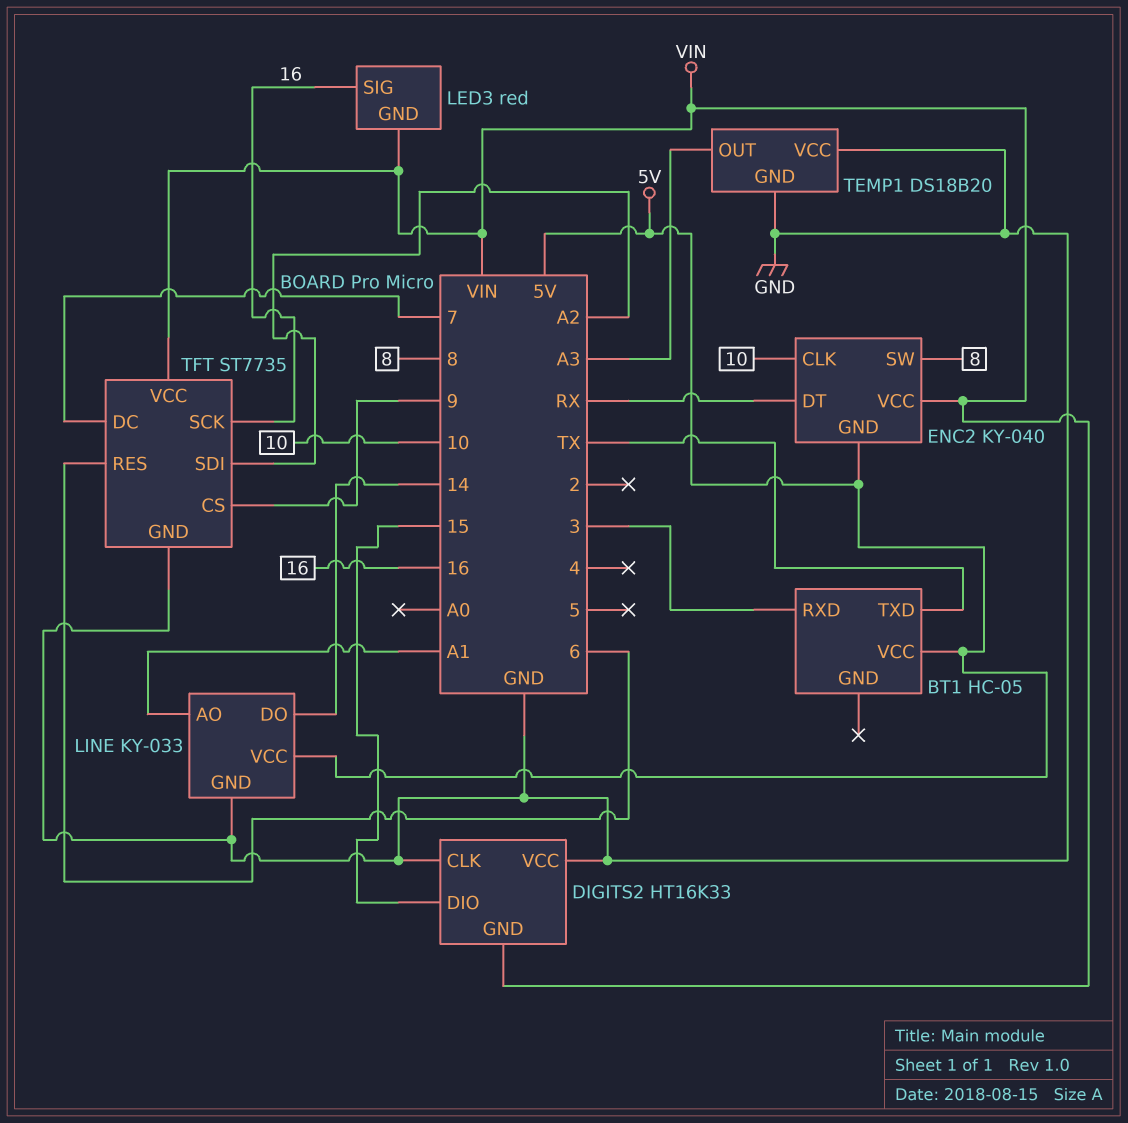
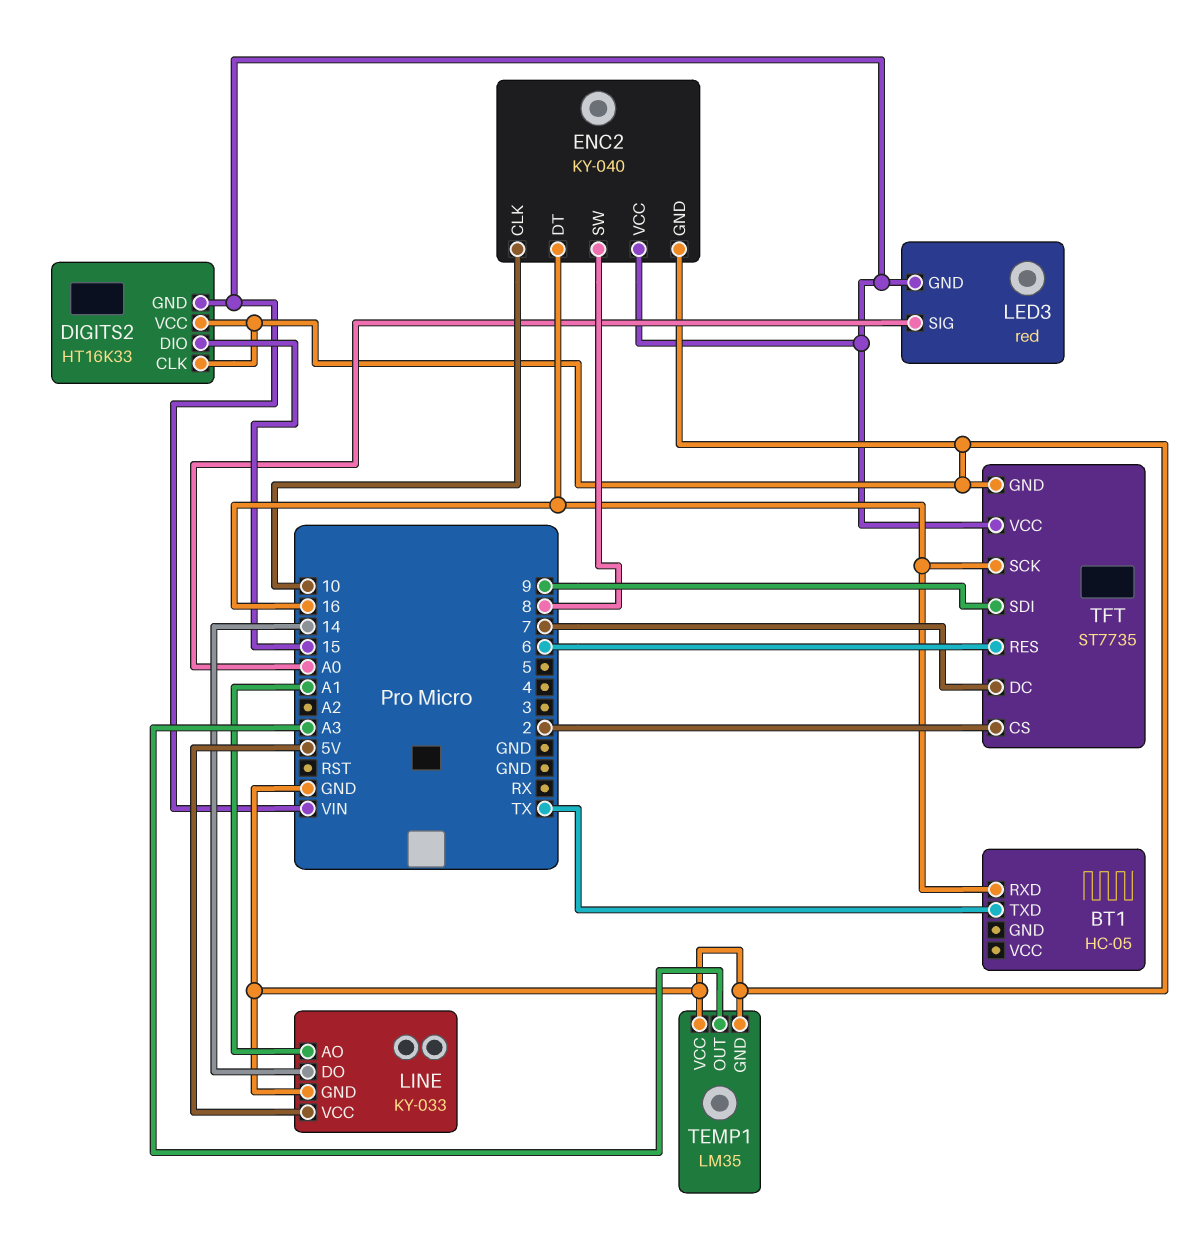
BT1 pin RXD: 3 -> 16
BT1 pin VCC: 5V -> none
ENC2 pin DT: RX -> 16
ENC2 pin GND: 5V -> GND
LED3 pin SIG: 16 -> A0
TEMP1: DS18B20 -> LM35
TFT pin CS: 9 -> 2
TFT pin SDI: A2 -> 9

